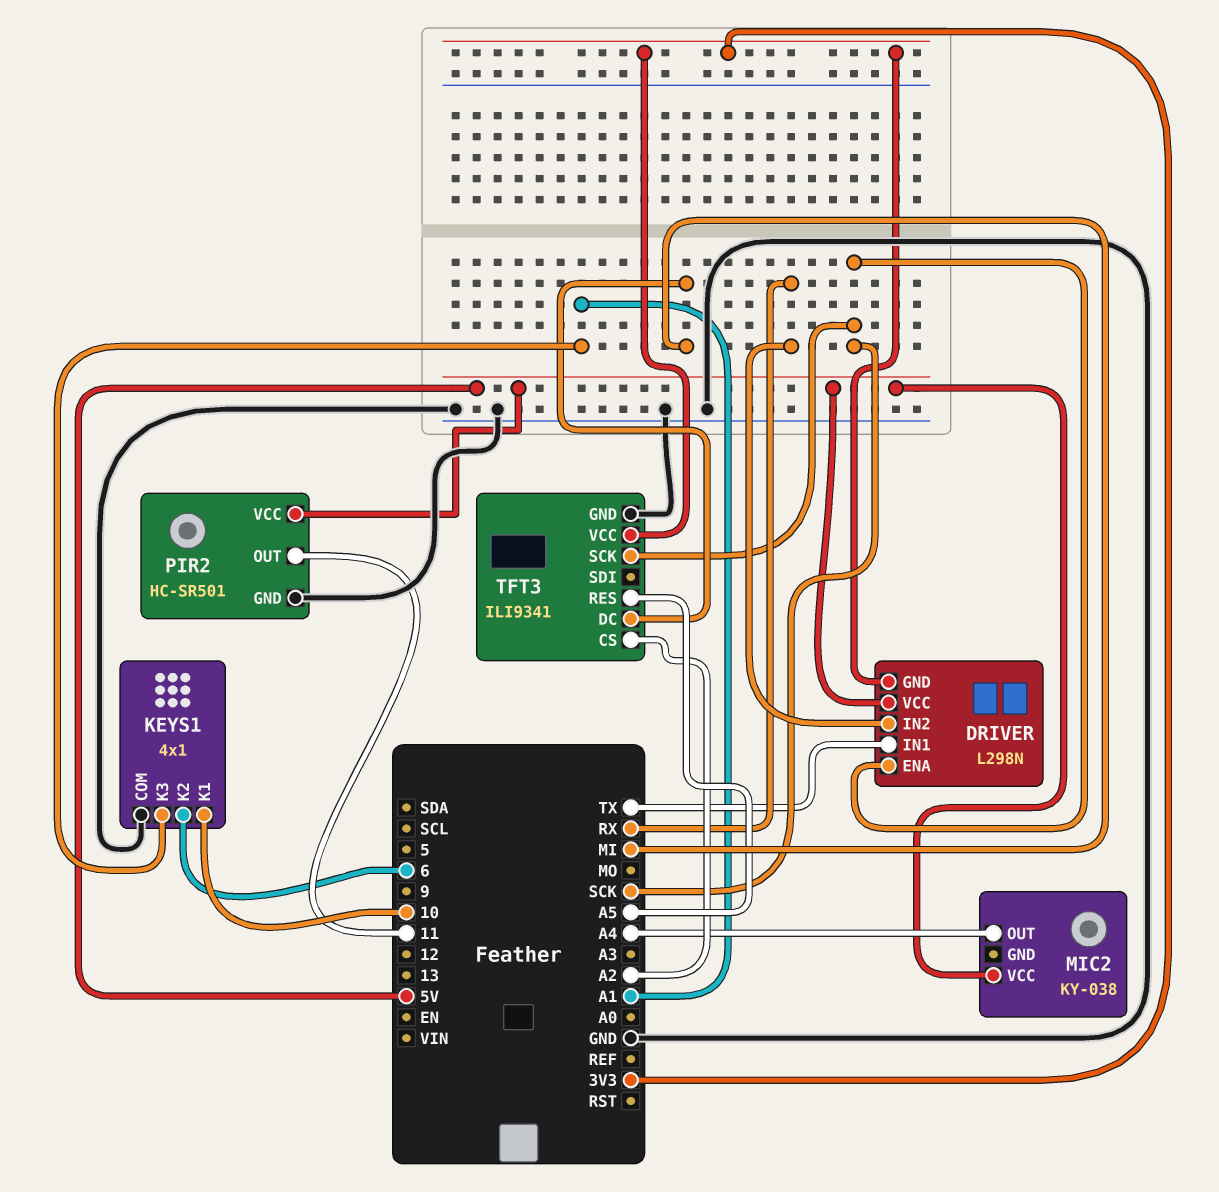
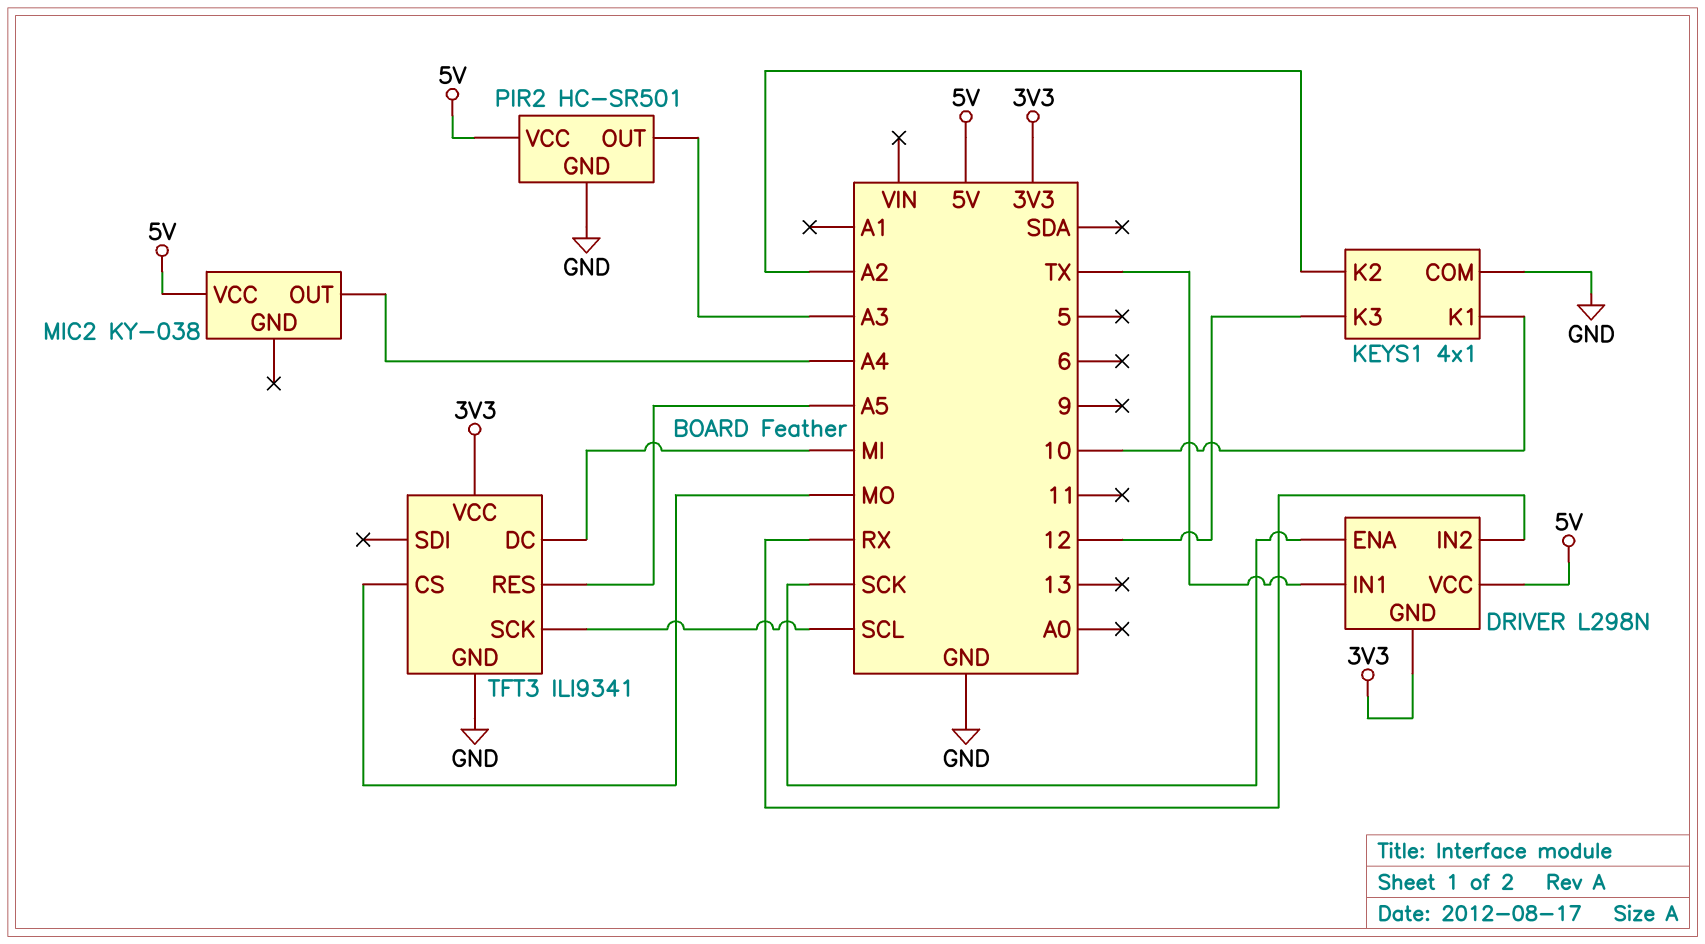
KEYS1 pin K2: 6 -> A2
KEYS1 pin K3: A1 -> 12
PIR2 pin OUT: 11 -> A3
TFT3 pin CS: A2 -> MO
TFT3 pin SCK: SCK -> SCL

